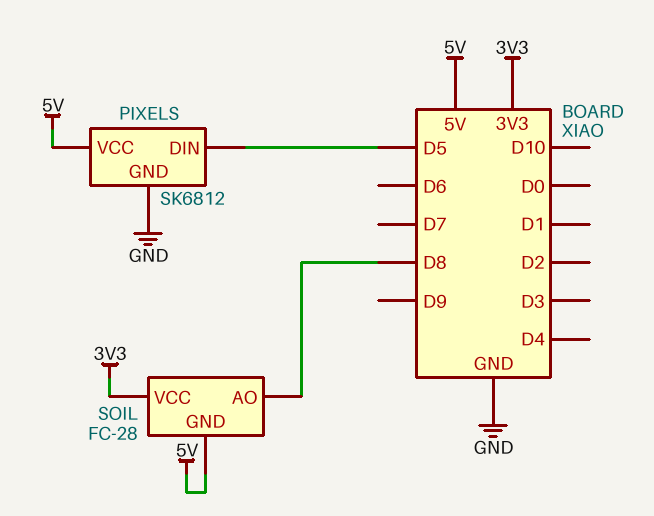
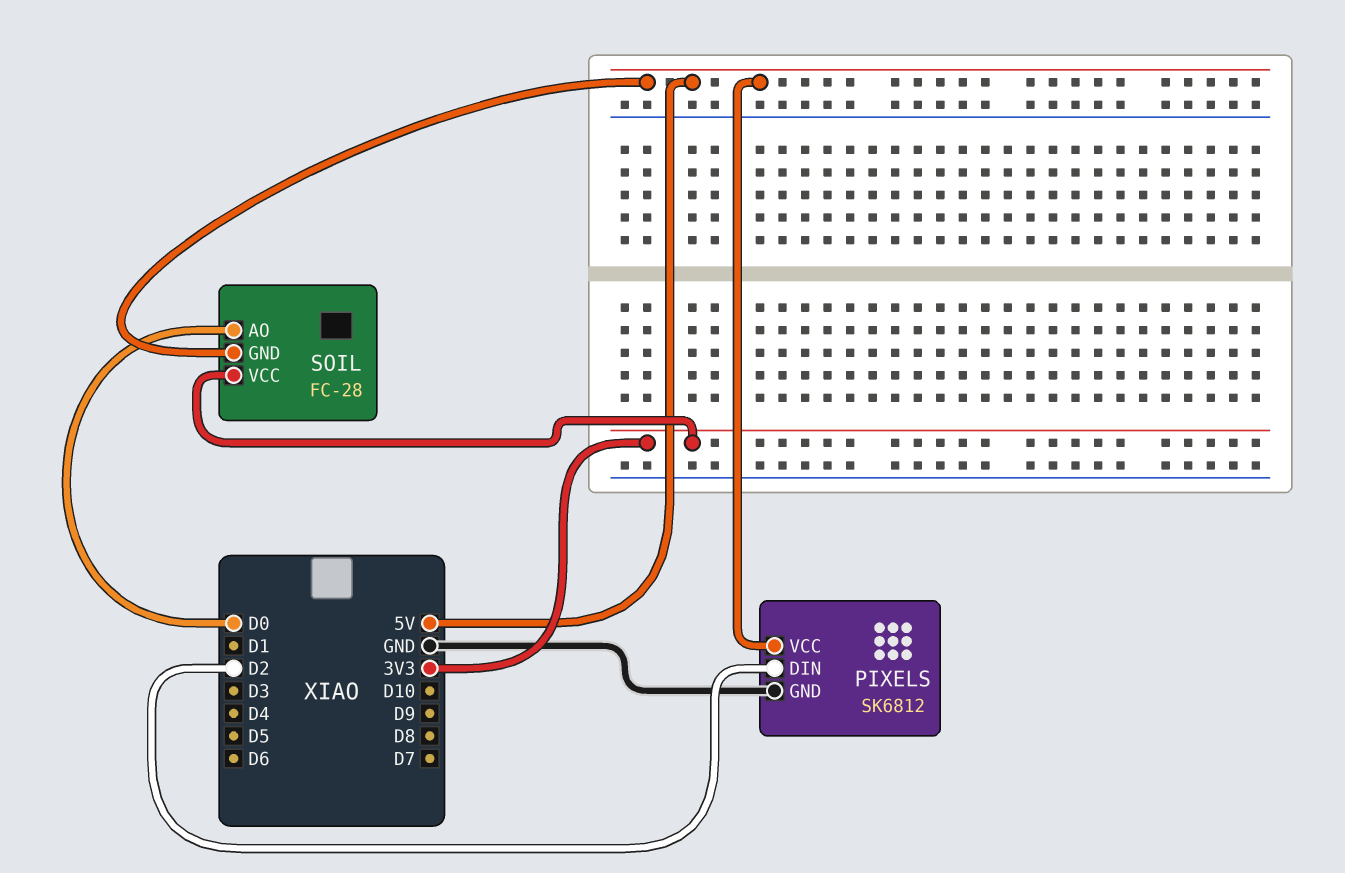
PIXELS pin DIN: D5 -> D2
SOIL pin AO: D8 -> D0

